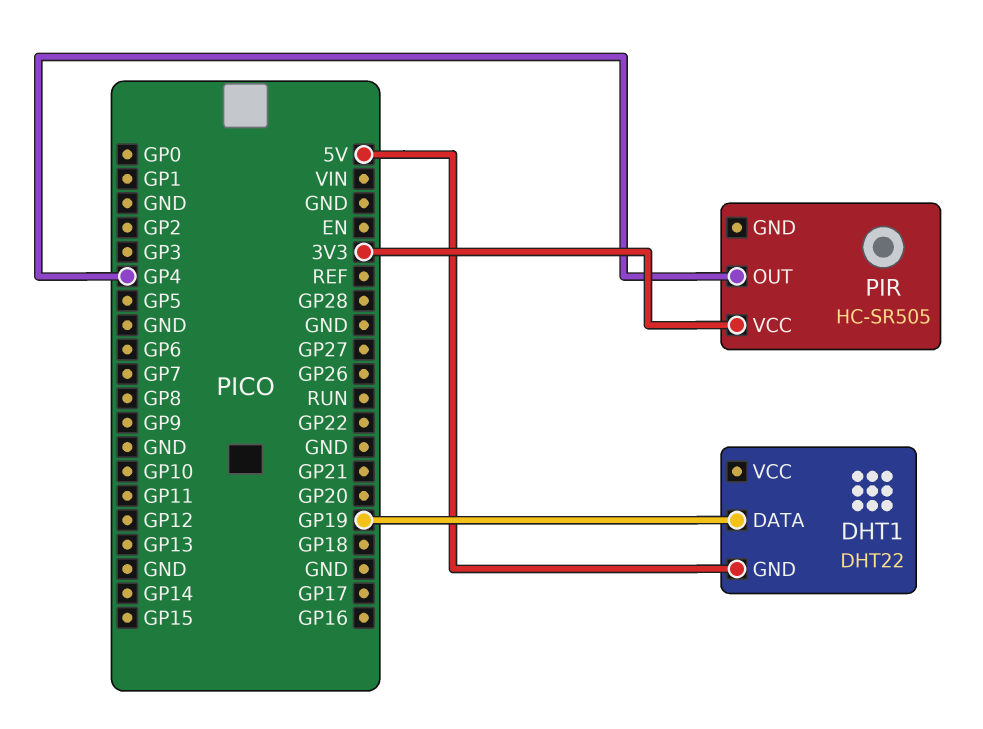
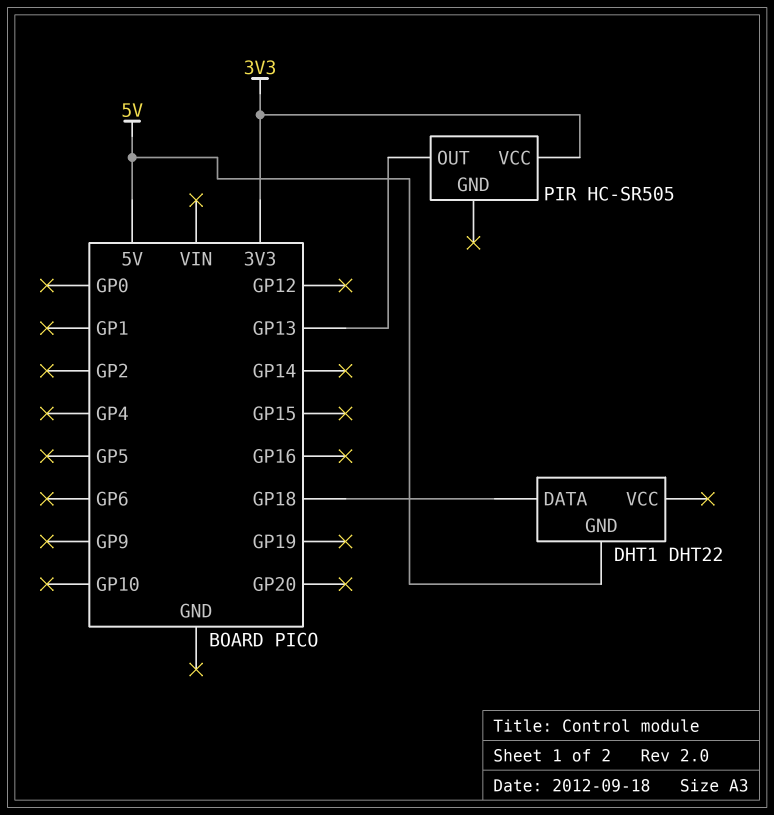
DHT1 pin DATA: GP19 -> GP18
PIR pin OUT: GP4 -> GP13

